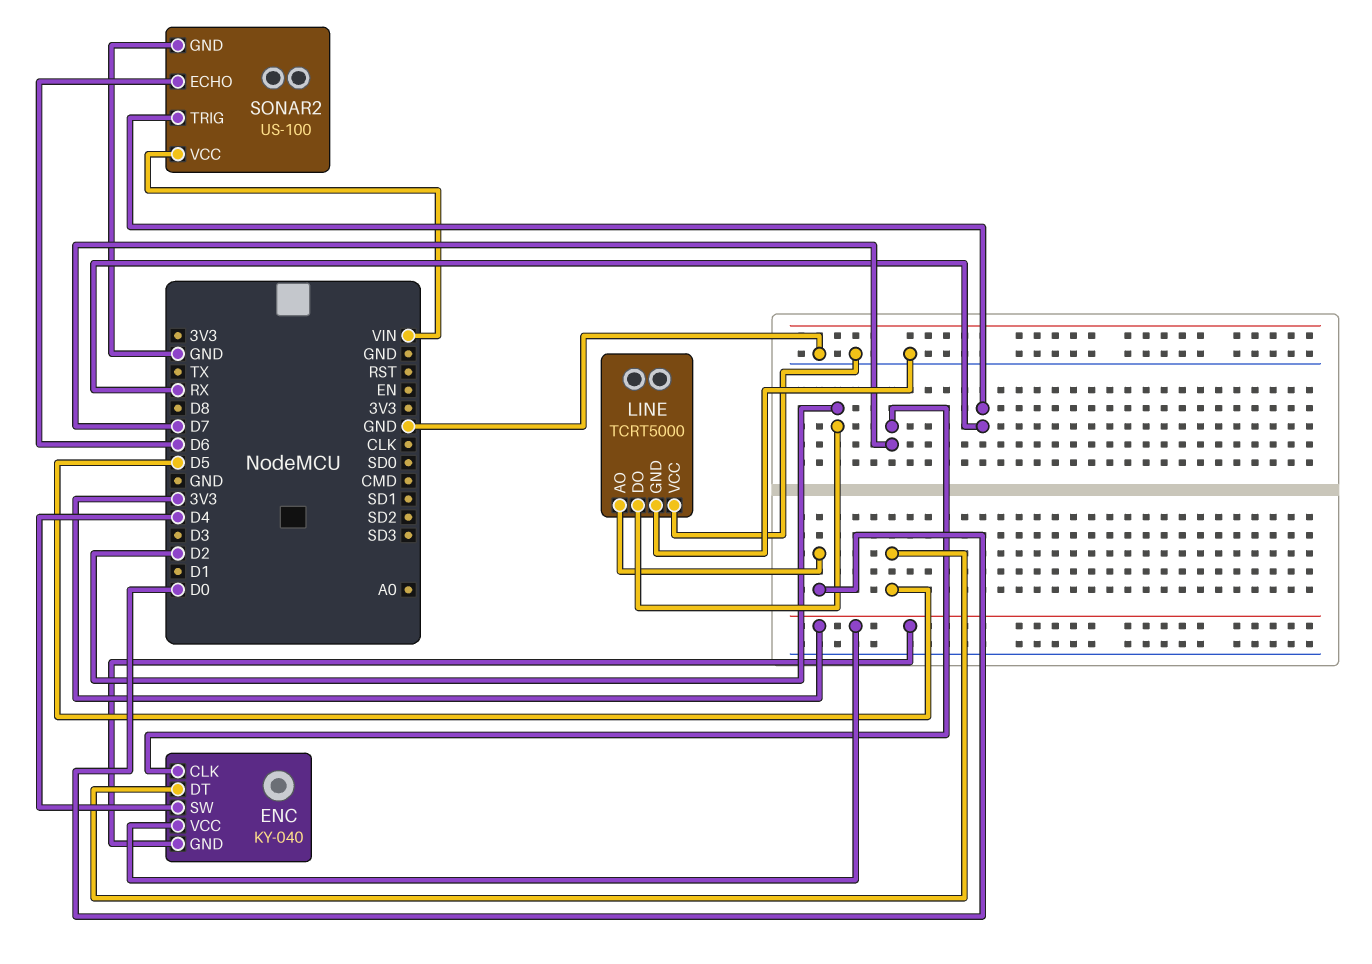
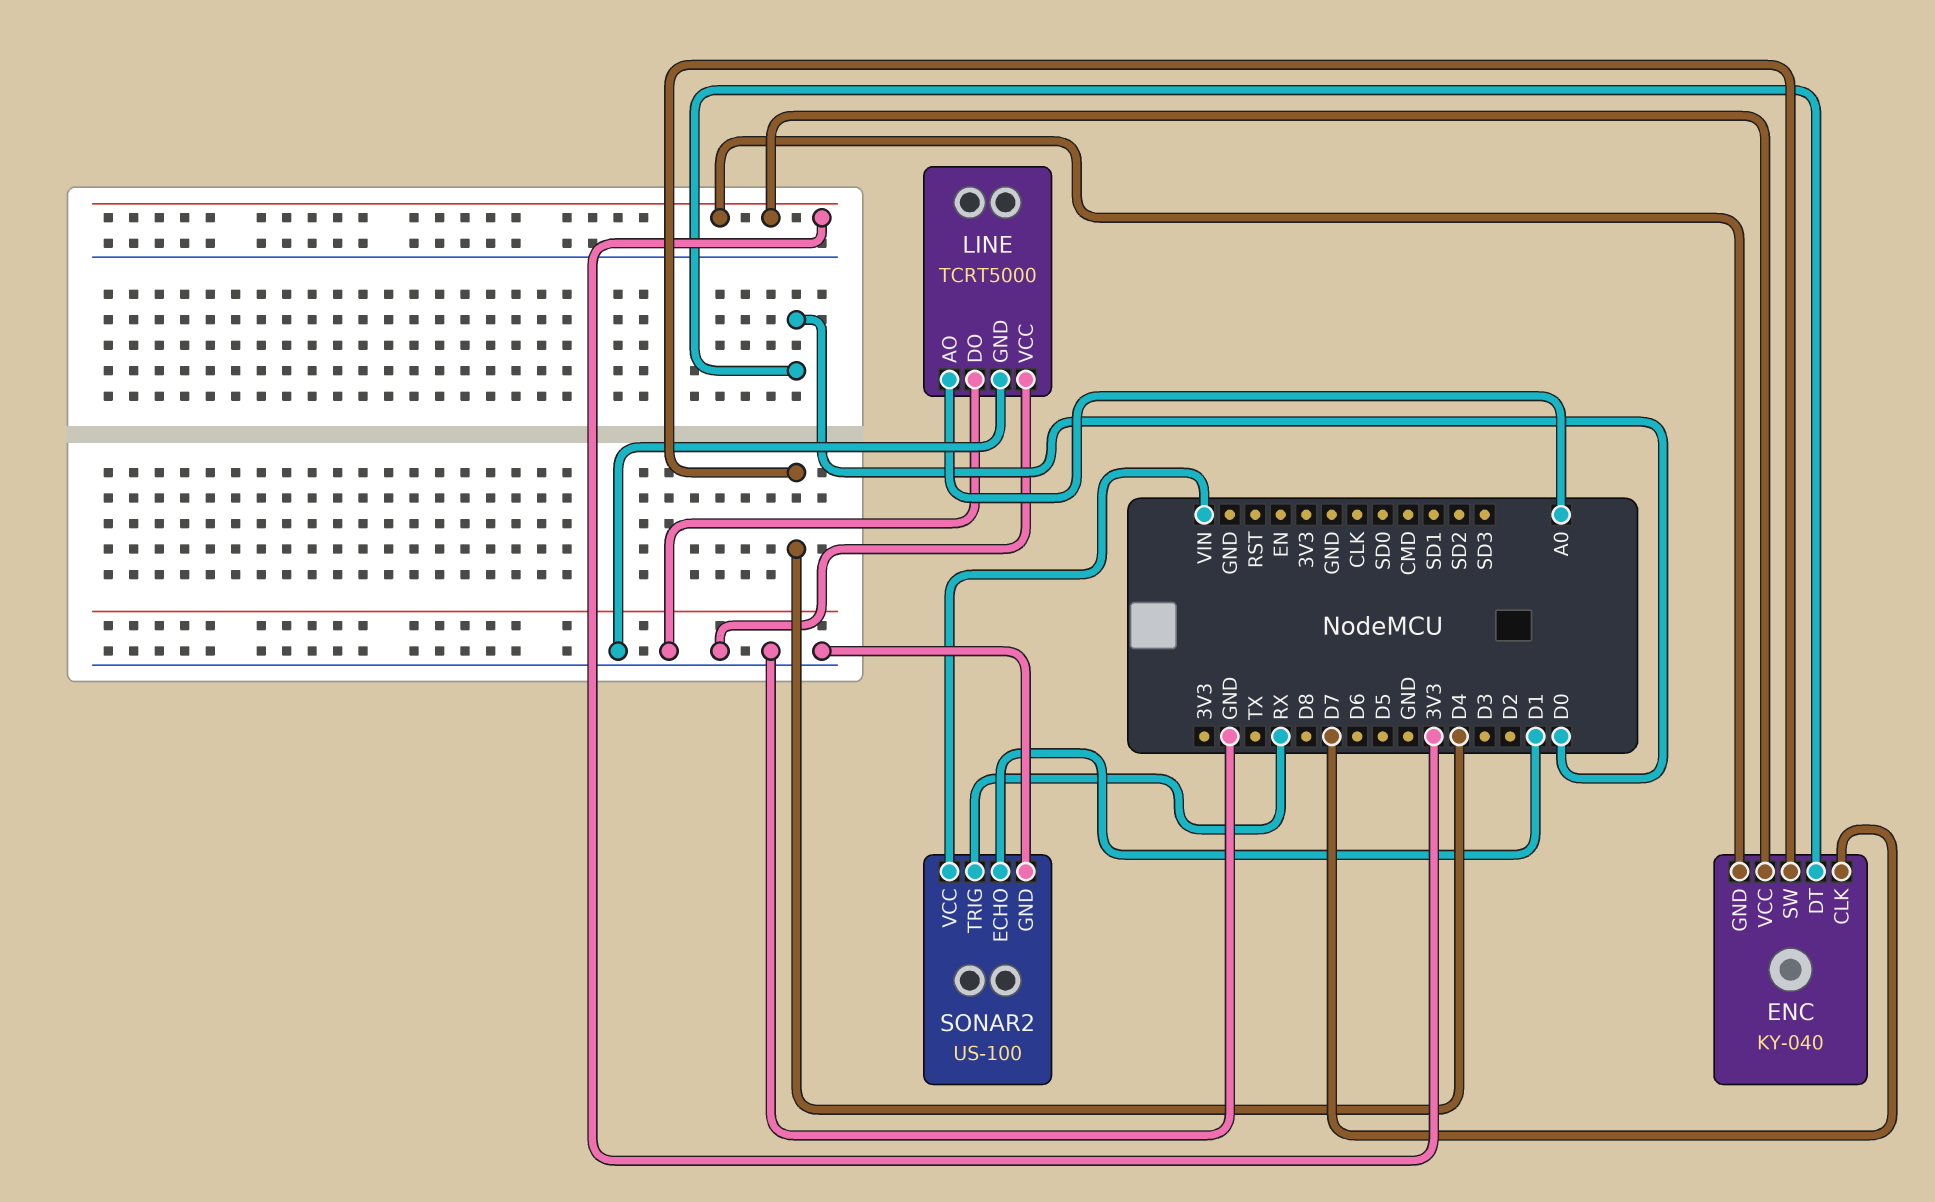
ENC pin DT: D5 -> D0
LINE pin AO: D0 -> A0
LINE pin DO: D2 -> GND
SONAR2 pin ECHO: D6 -> D1

